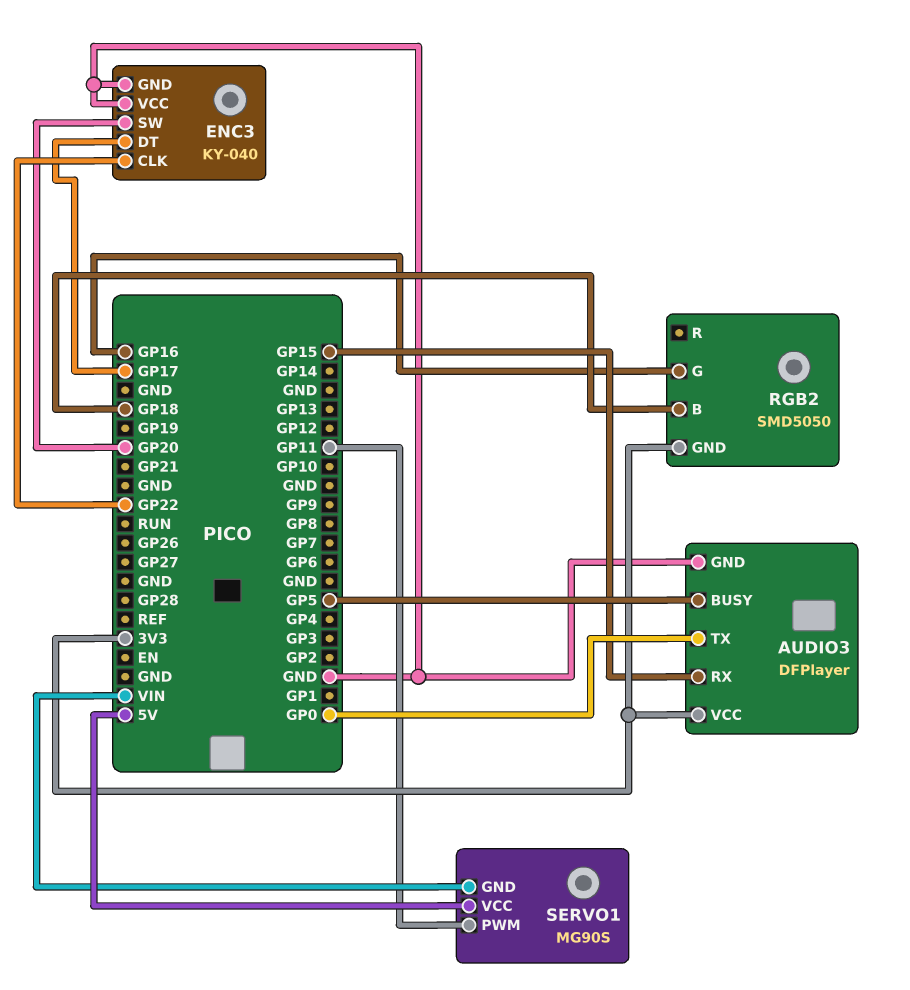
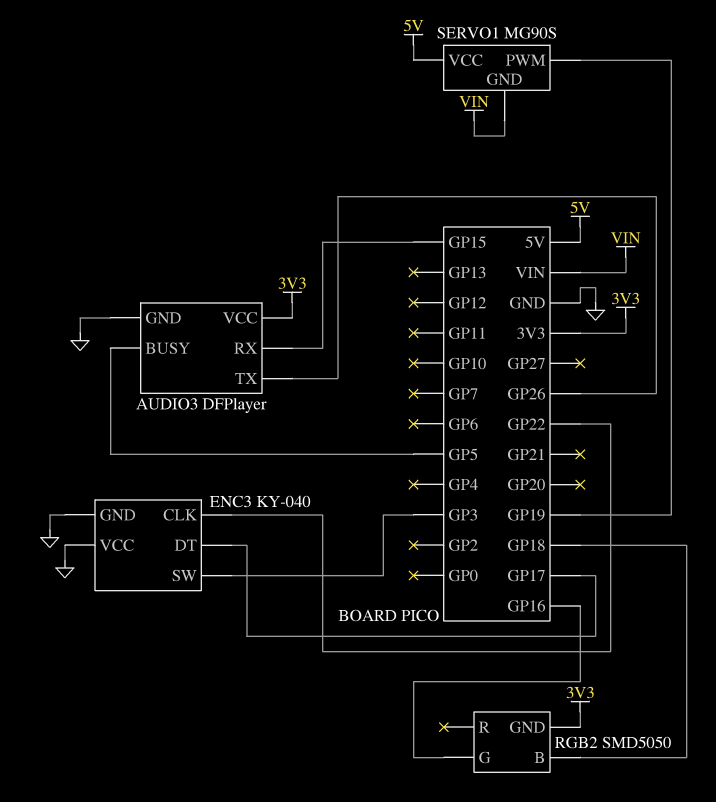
AUDIO3 pin TX: GP0 -> GP26
ENC3 pin SW: GP20 -> GP3
SERVO1 pin PWM: GP11 -> GP19

